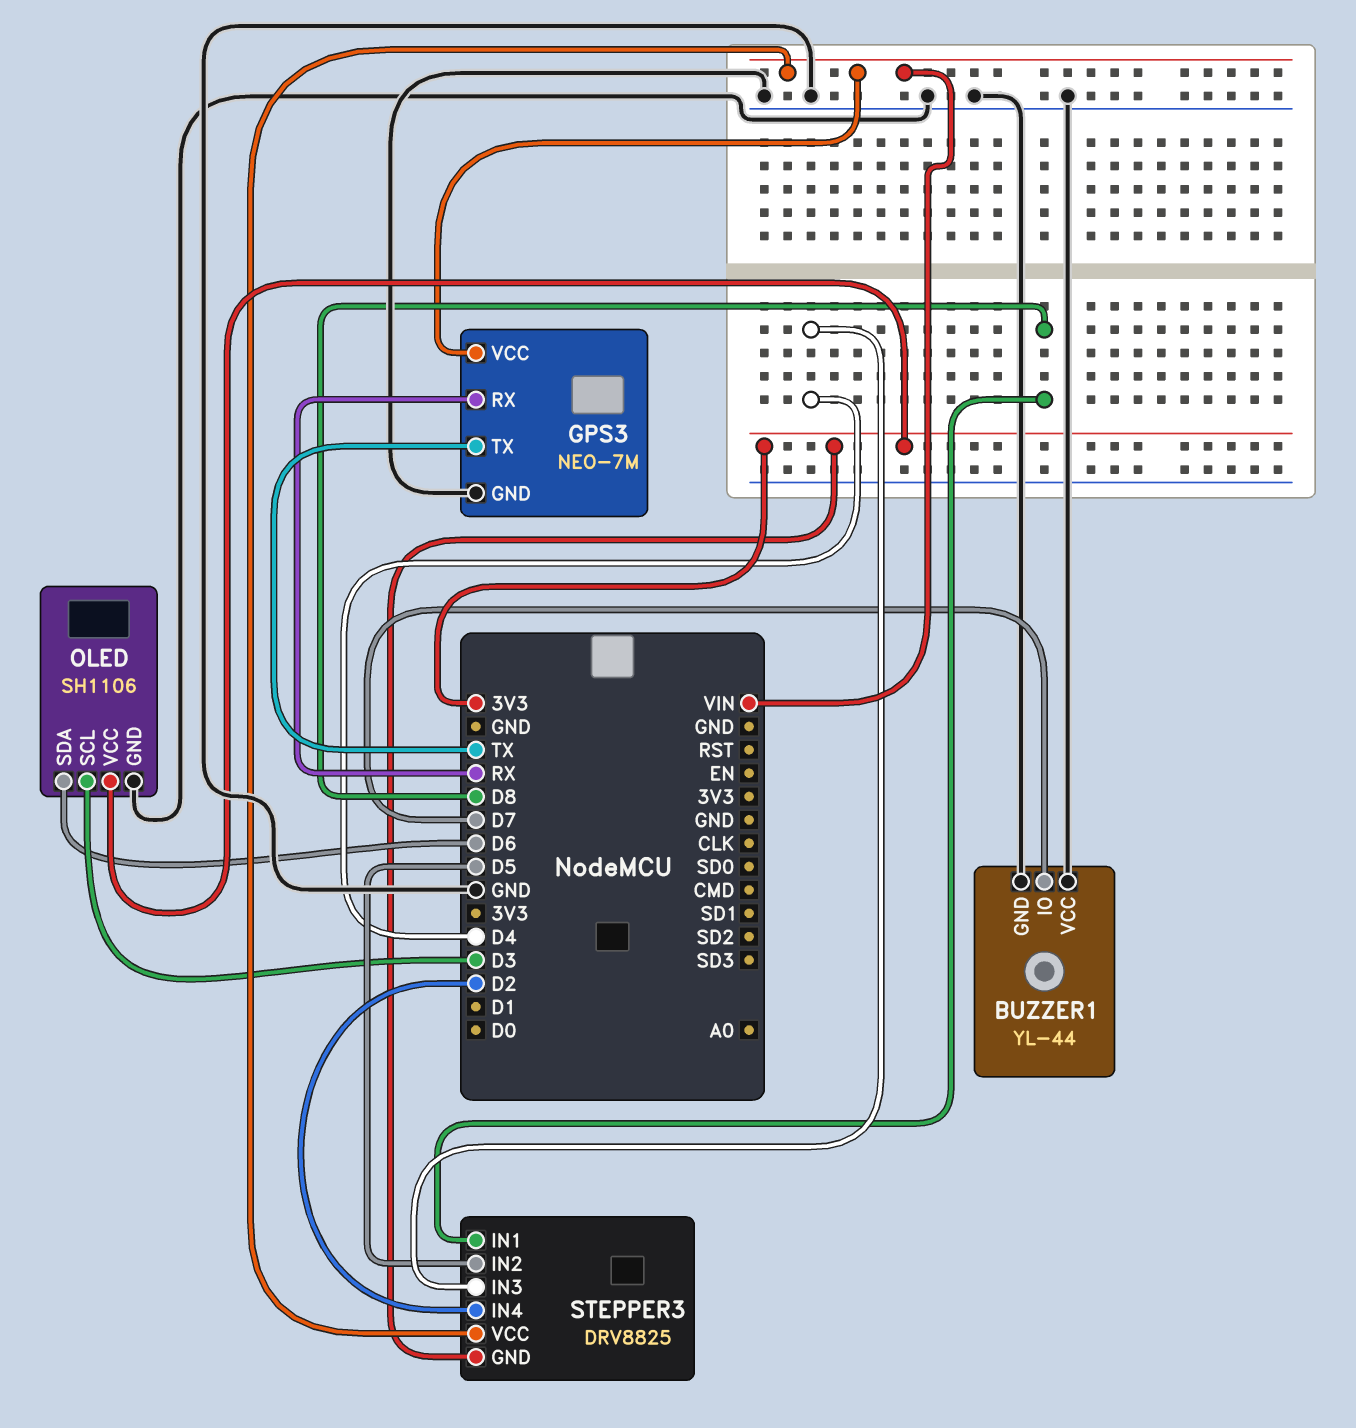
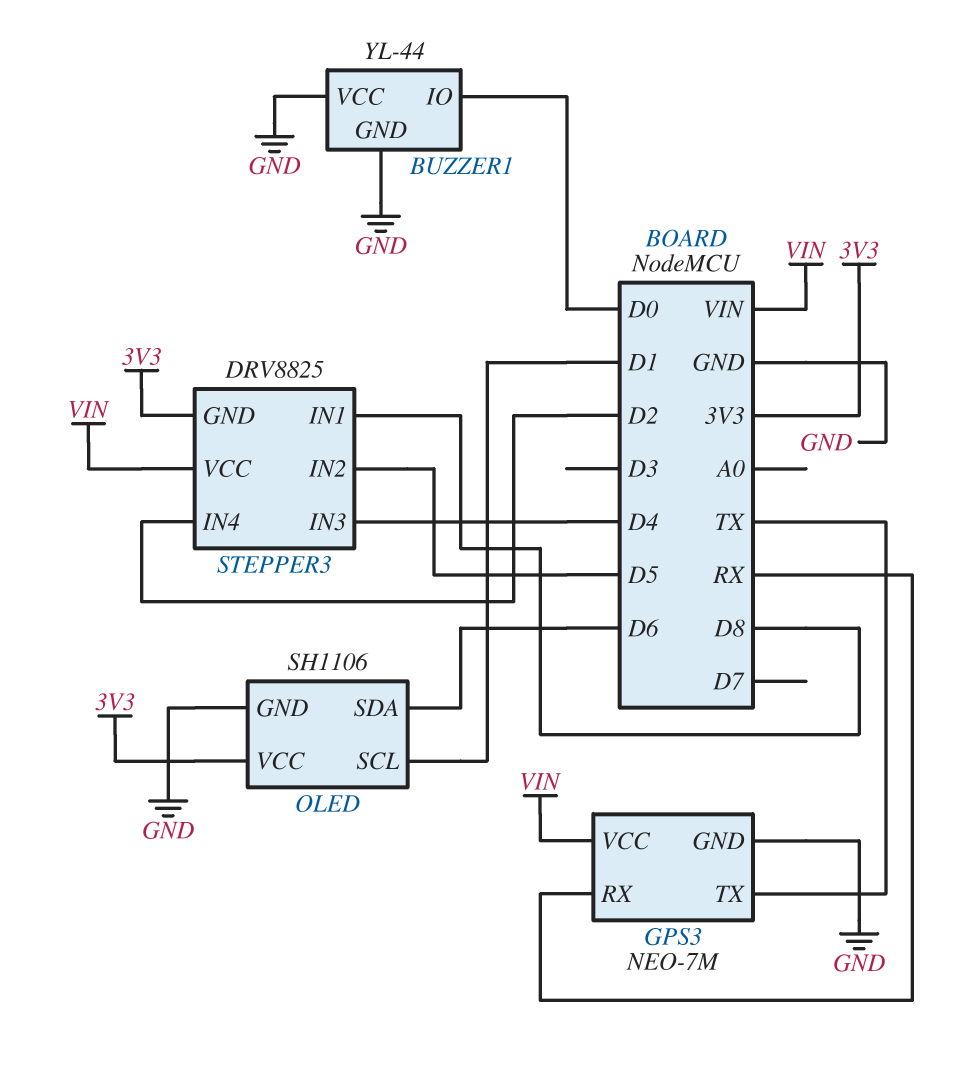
BUZZER1 pin IO: D7 -> D0
OLED pin SCL: D3 -> D1

